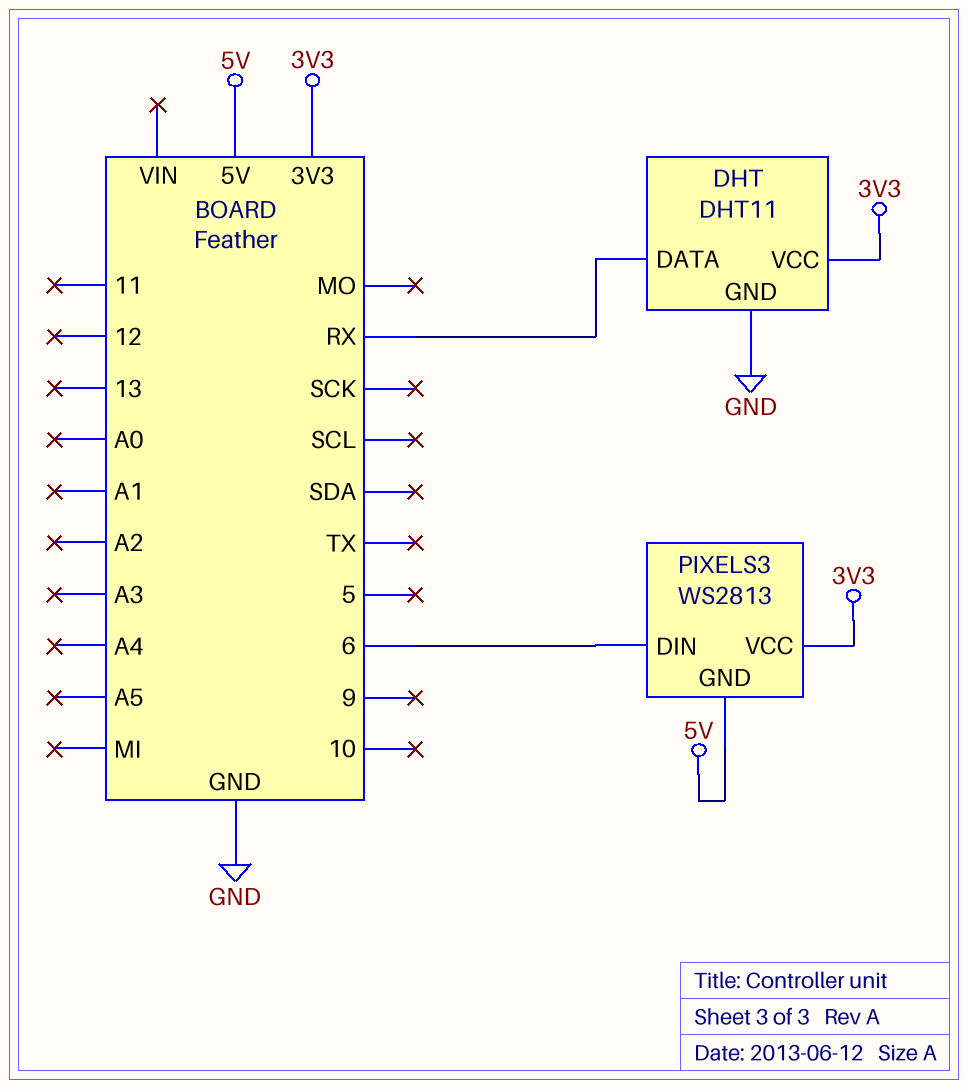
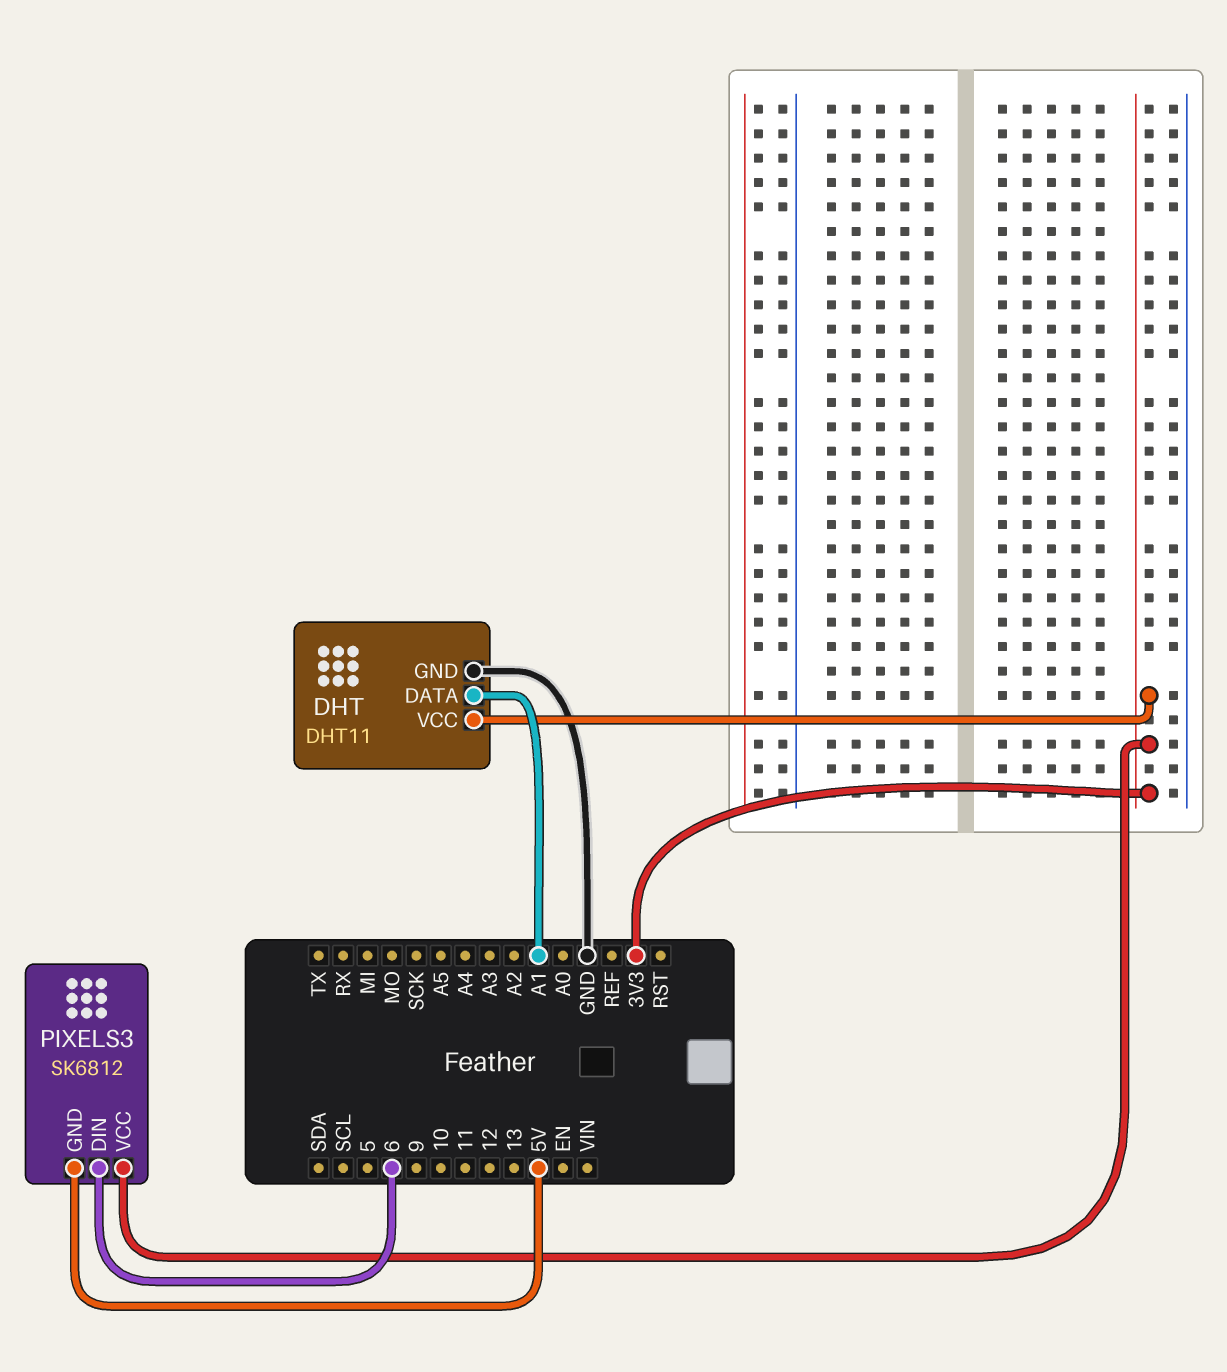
DHT pin DATA: RX -> A1
PIXELS3: WS2813 -> SK6812

